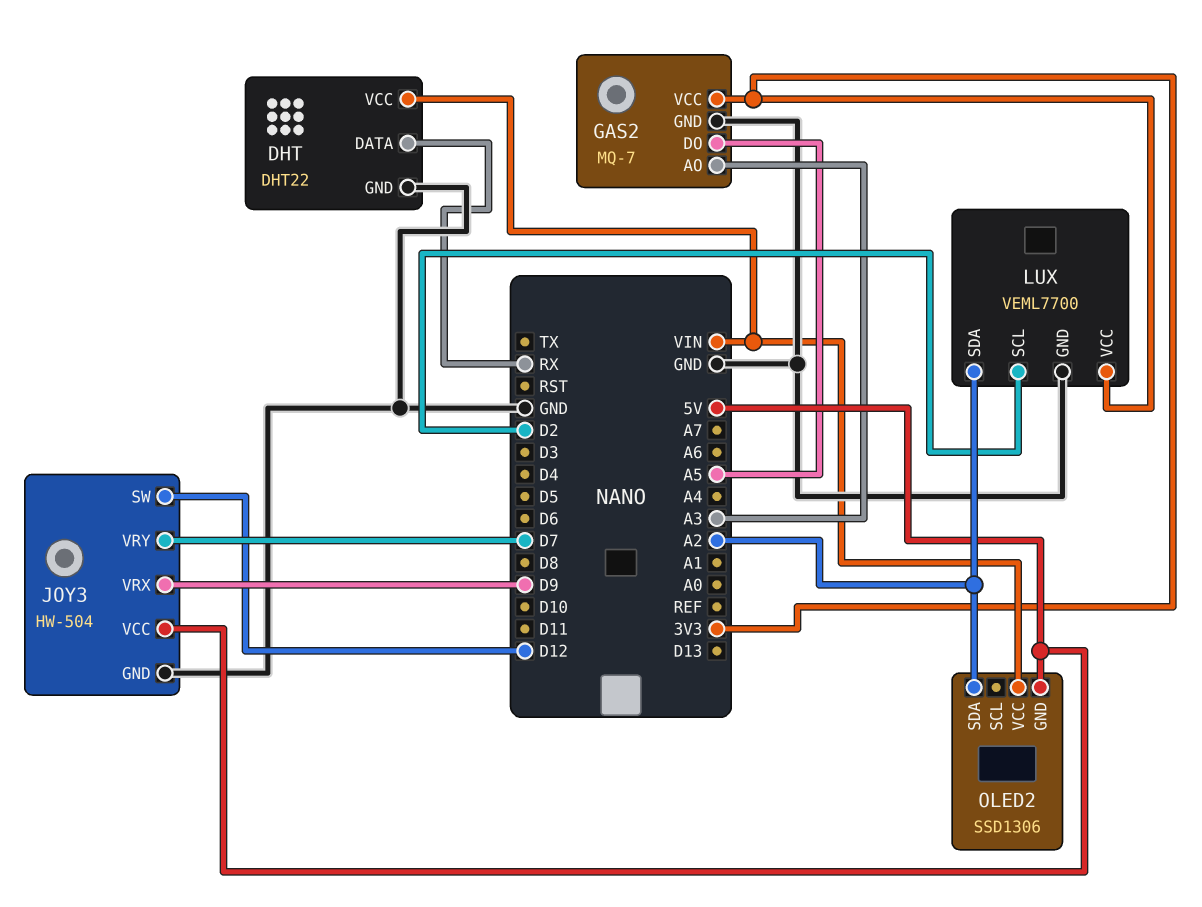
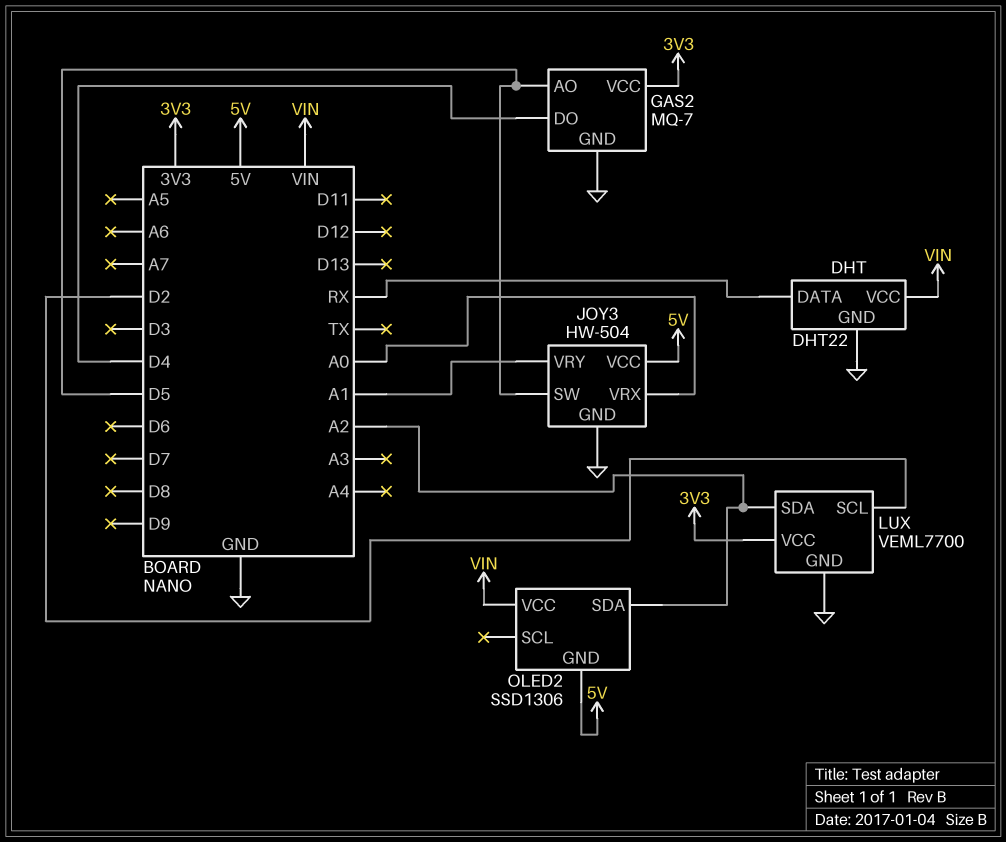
GAS2 pin AO: A3 -> D5
GAS2 pin DO: A5 -> D4
JOY3 pin SW: D12 -> D5
JOY3 pin VRX: D9 -> A0
JOY3 pin VRY: D7 -> A1

